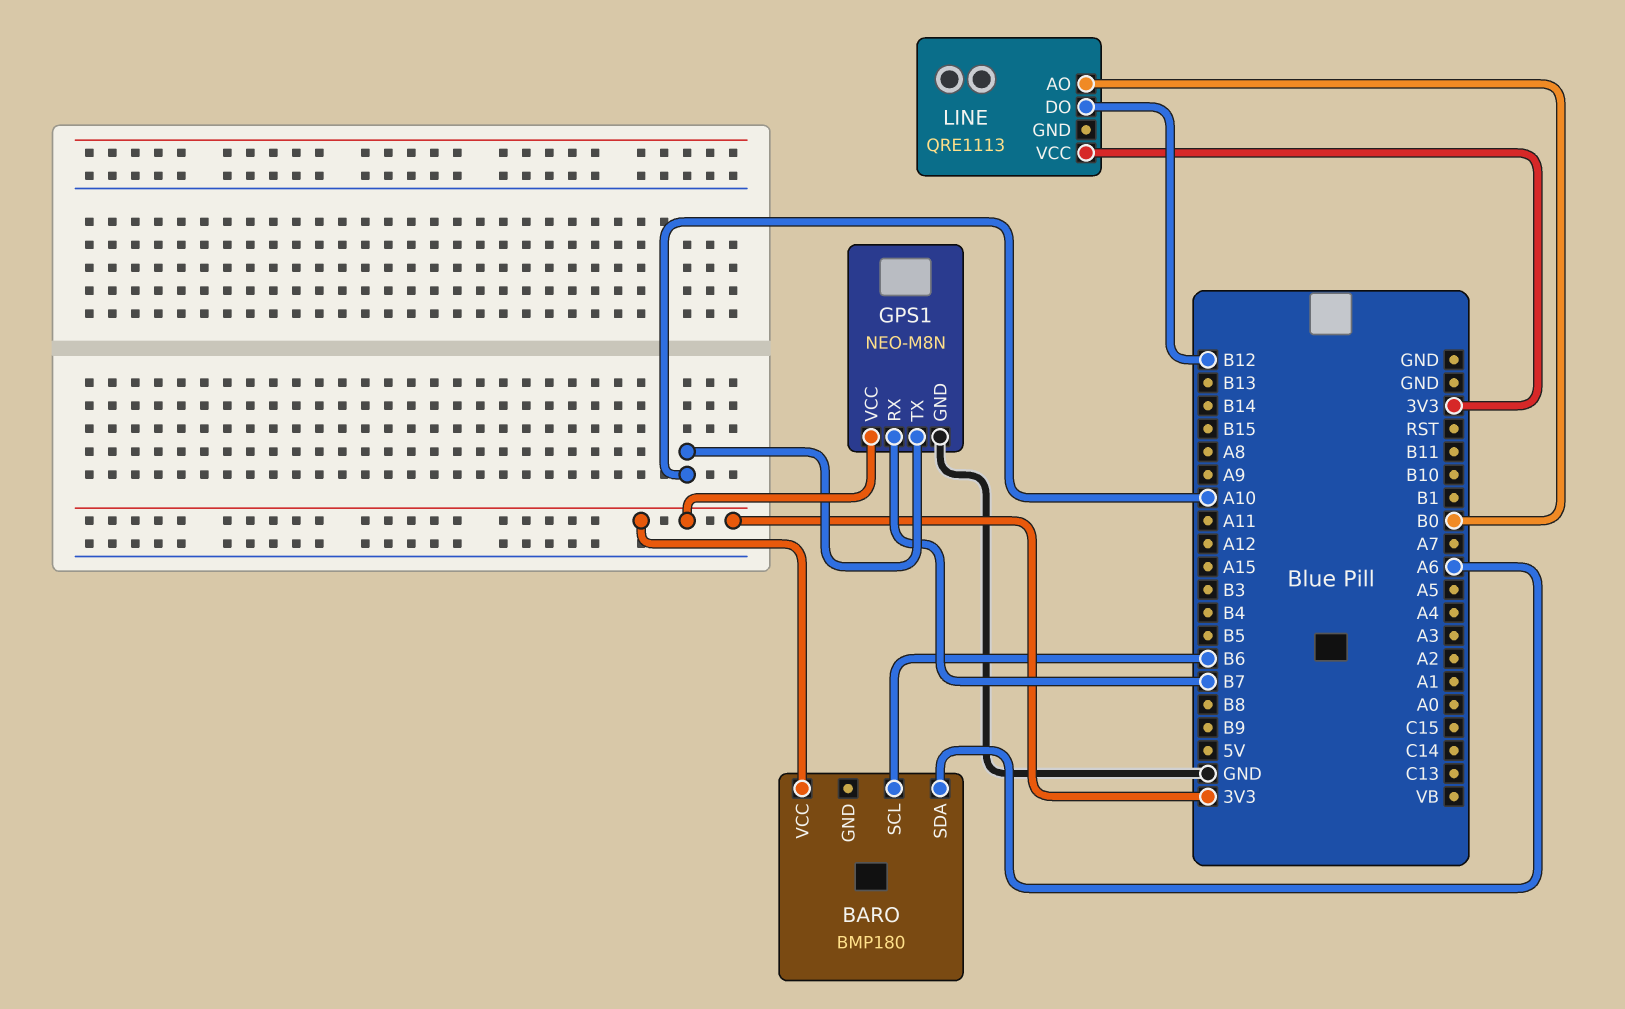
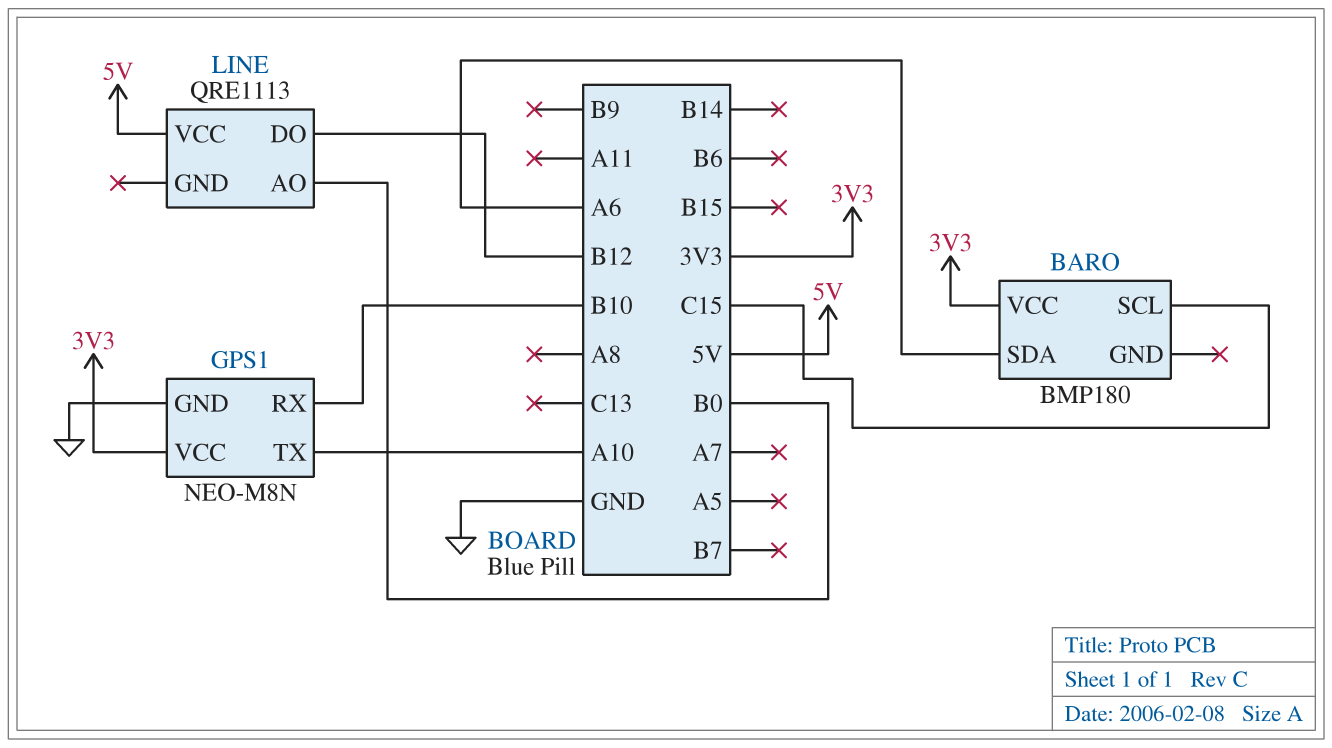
BARO pin SCL: B6 -> C15
GPS1 pin RX: B7 -> B10
LINE pin VCC: 3V3 -> 5V

